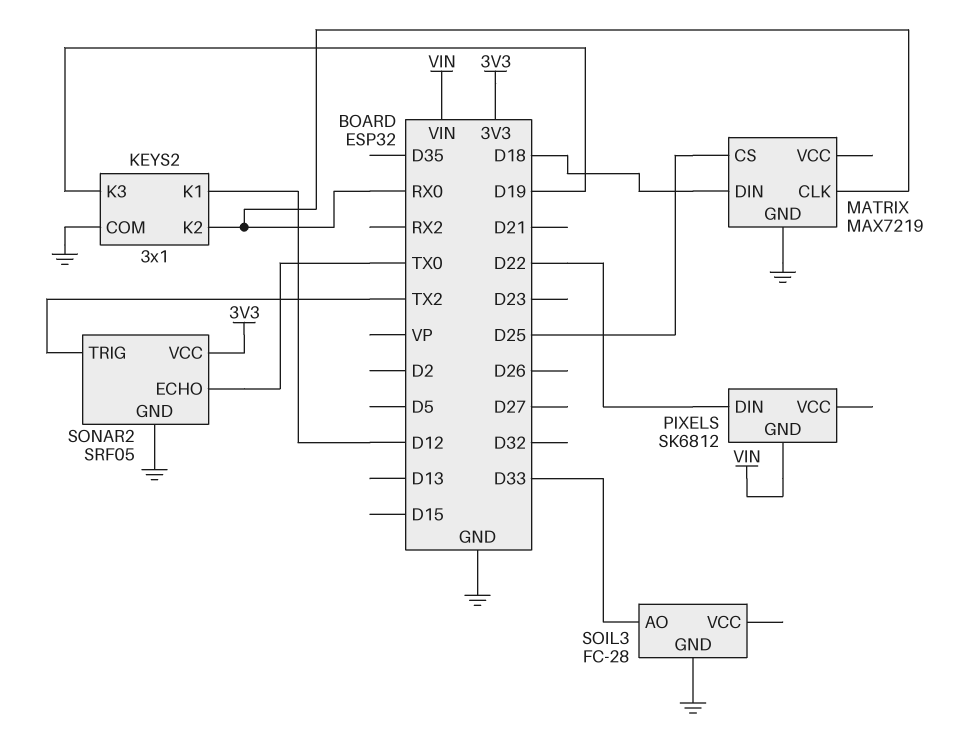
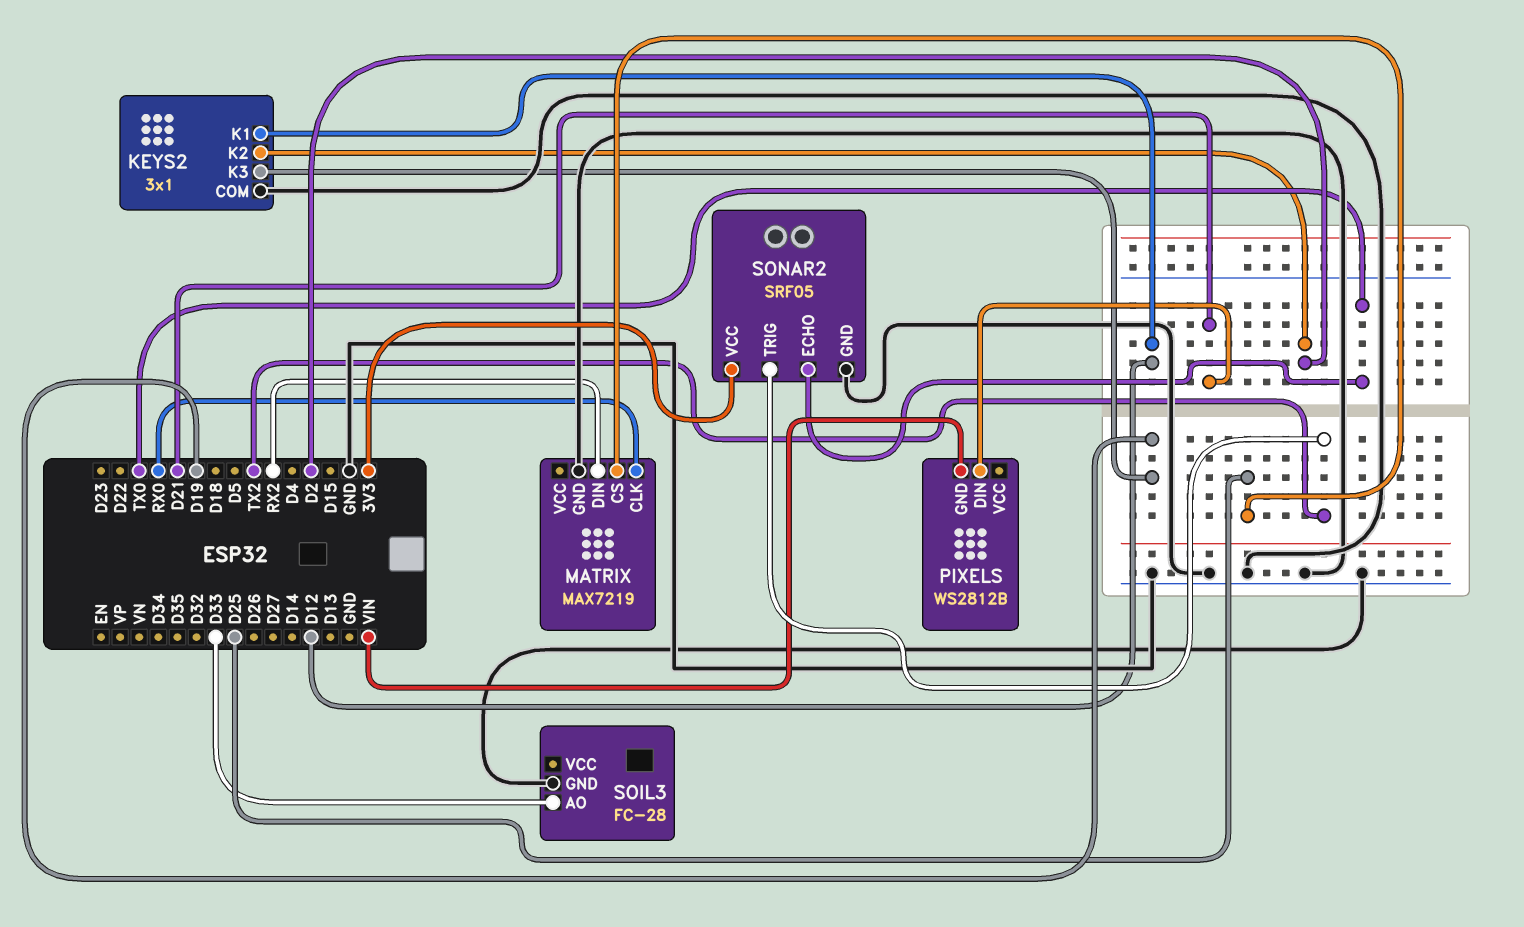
KEYS2 pin K2: RX0 -> D2
MATRIX pin DIN: D18 -> RX2
PIXELS: SK6812 -> WS2812B
PIXELS pin DIN: D22 -> D21

